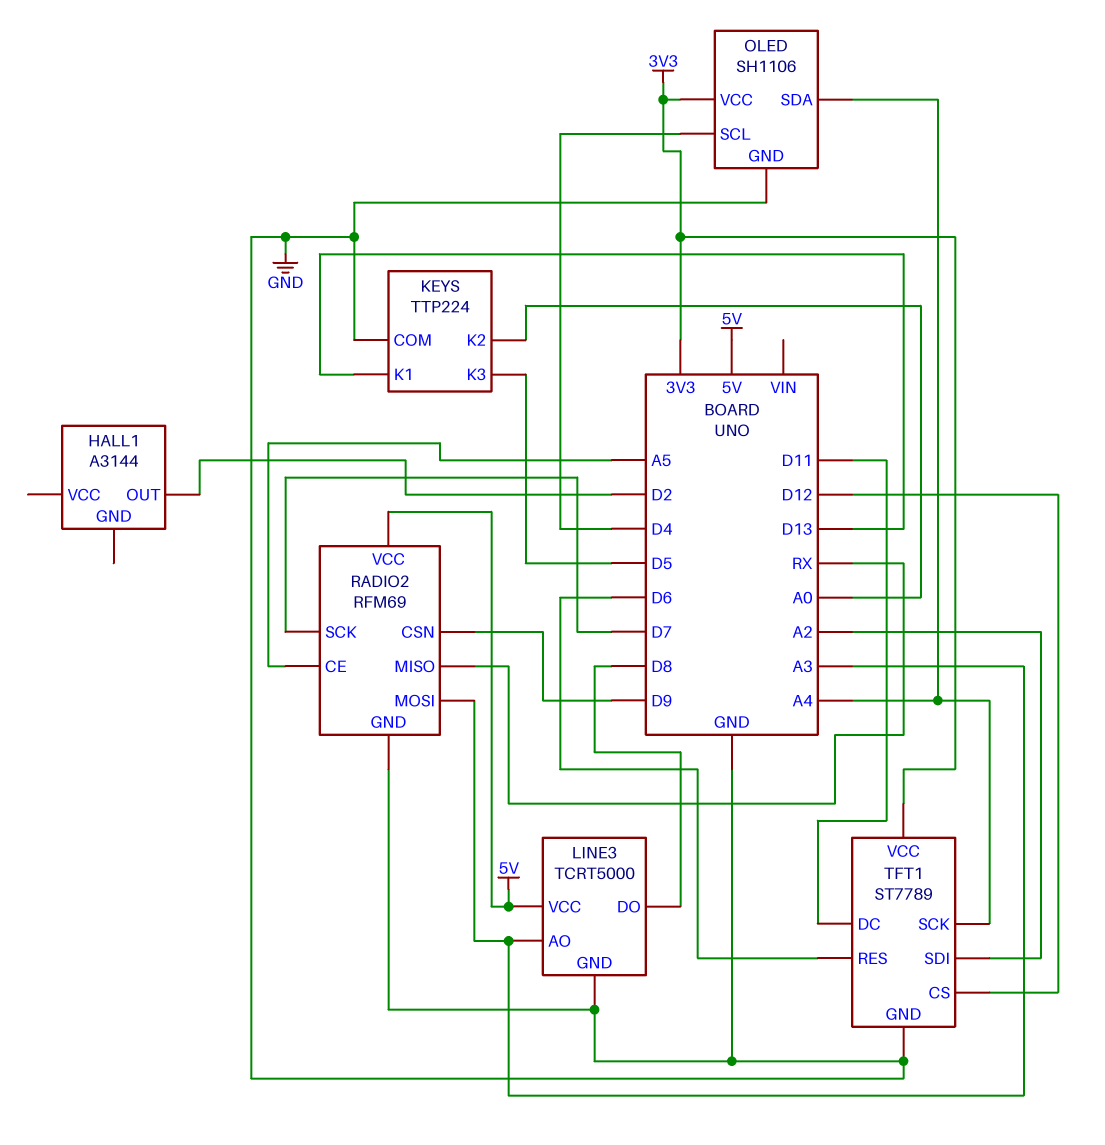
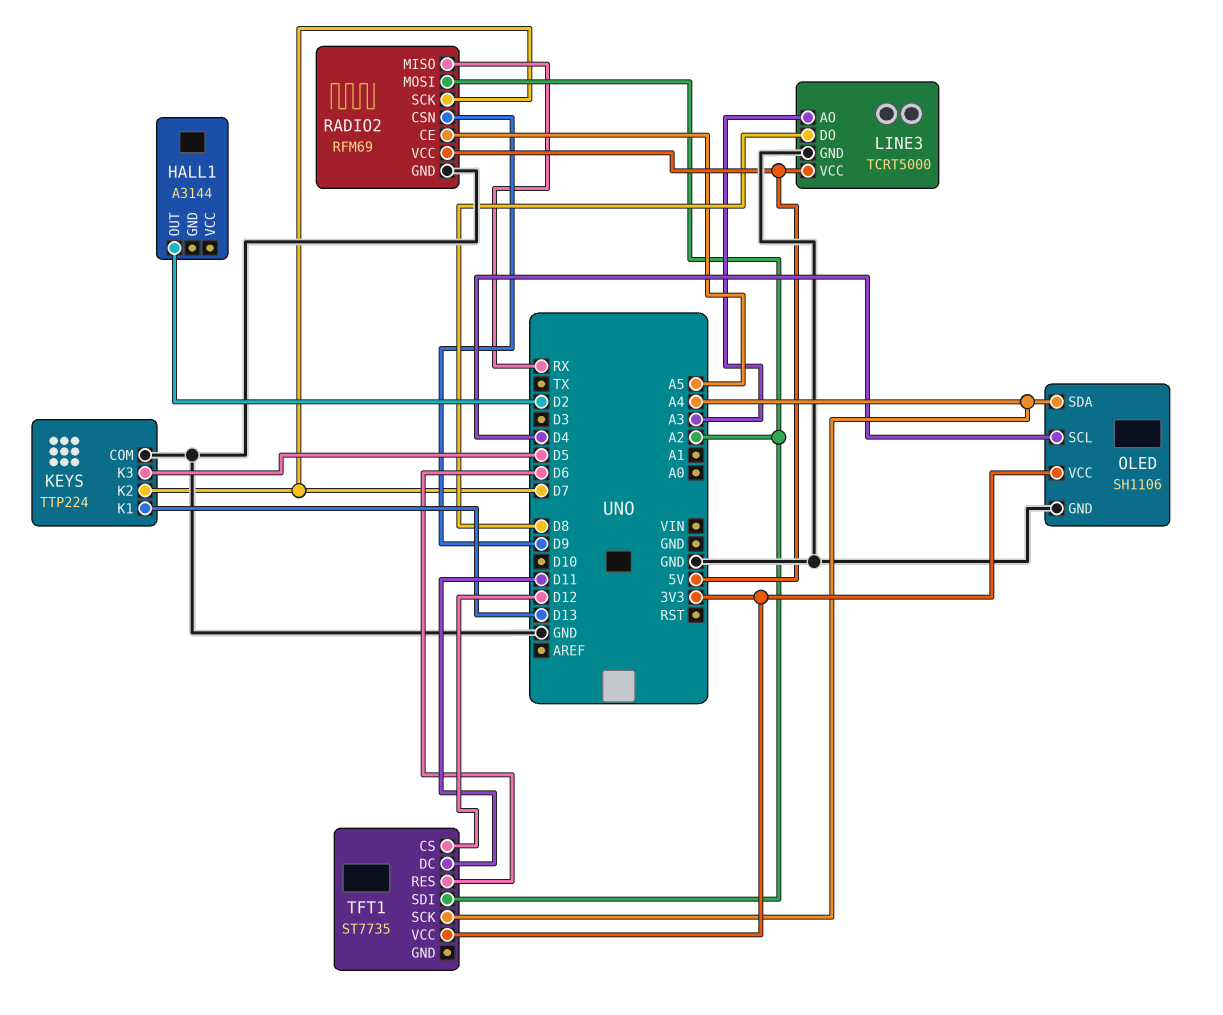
KEYS pin K2: A0 -> D7
RADIO2 pin MOSI: A3 -> A2
TFT1: ST7789 -> ST7735
TFT1 pin GND: GND -> none

